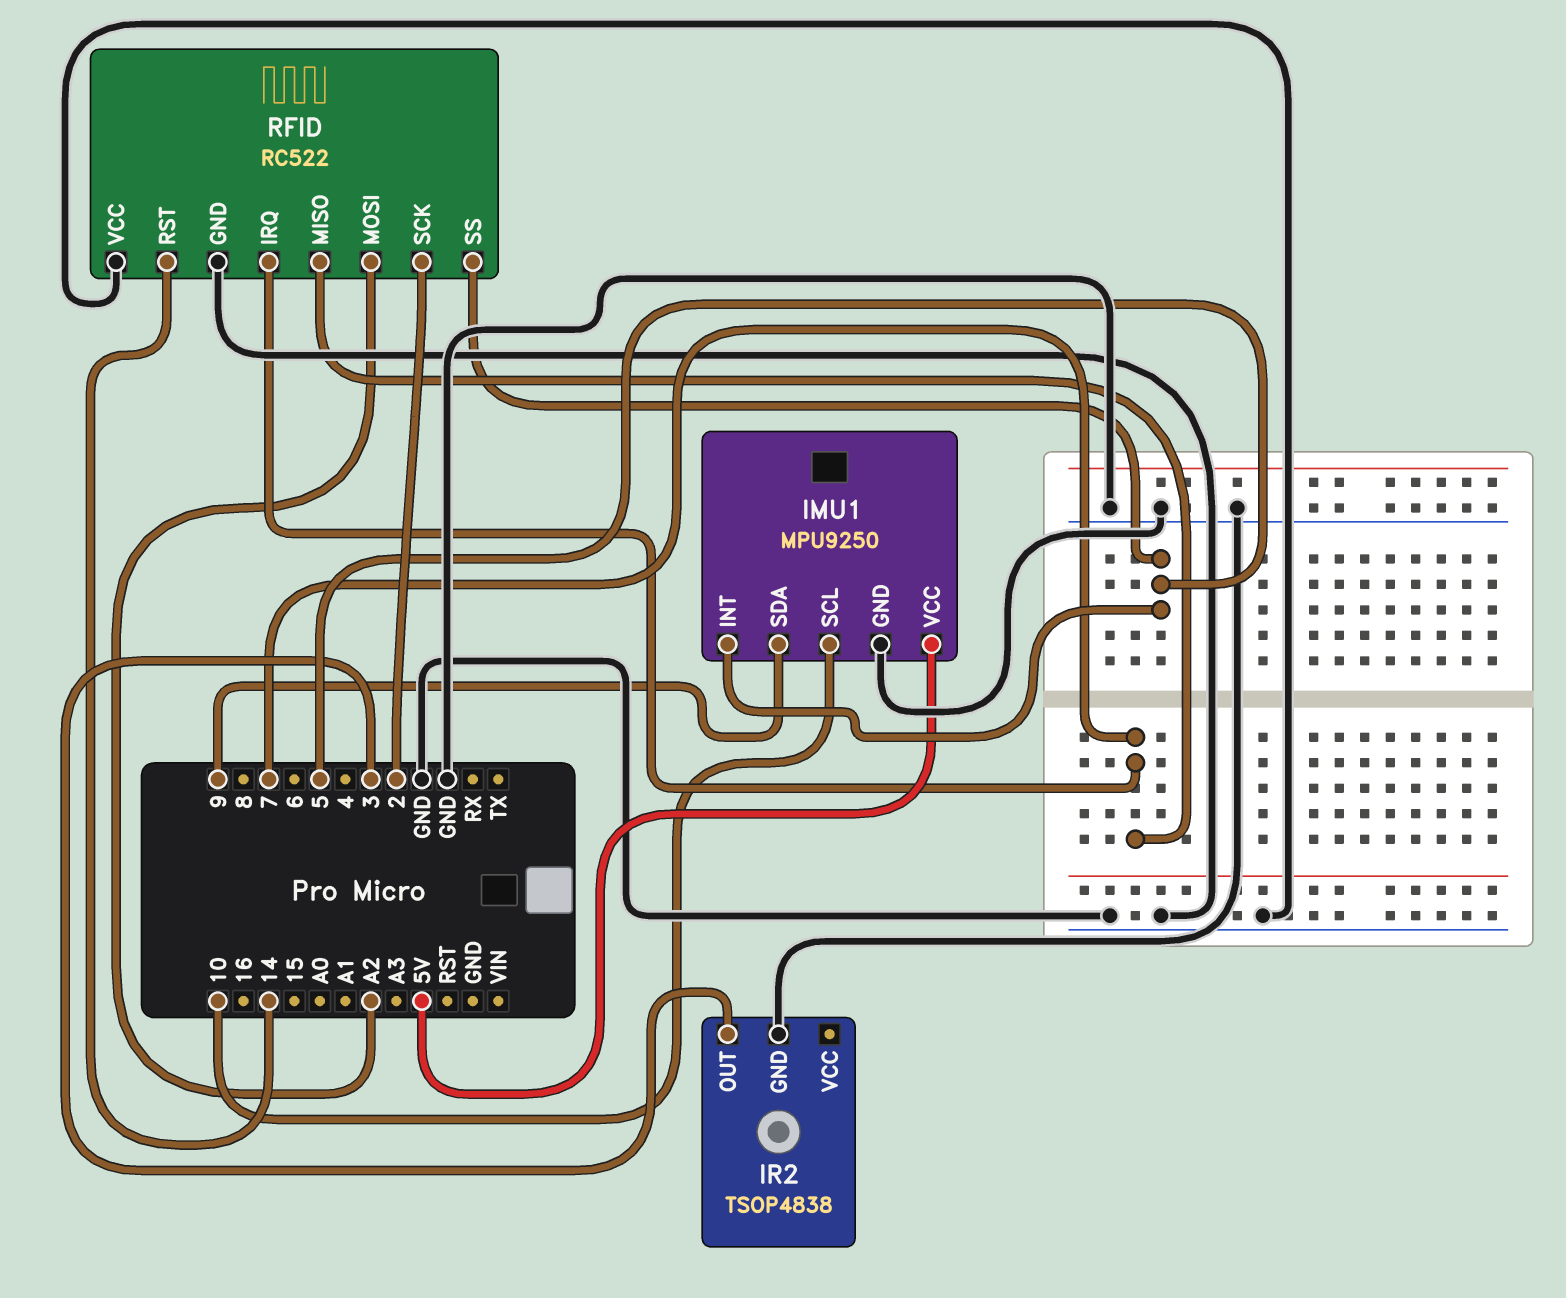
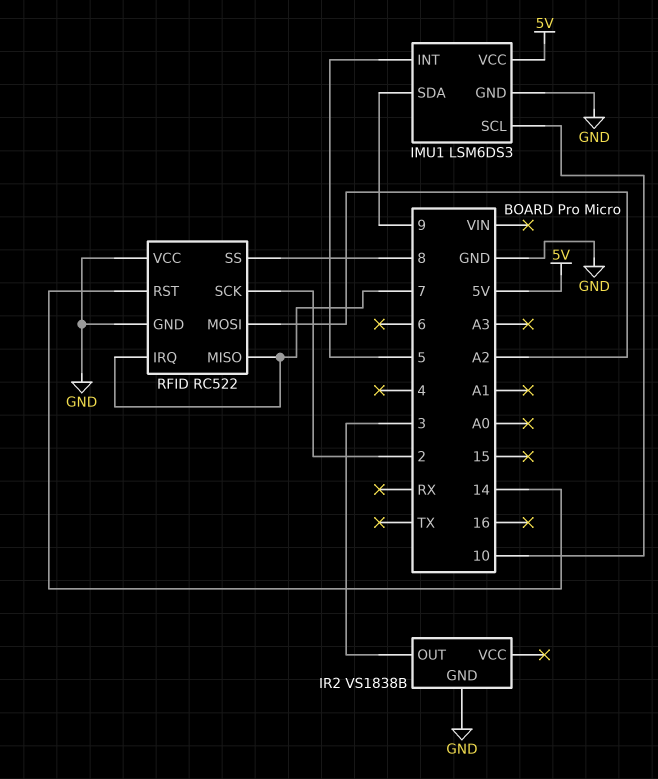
IMU1: MPU9250 -> LSM6DS3
IR2: TSOP4838 -> VS1838B
RFID pin SS: 5 -> 8

